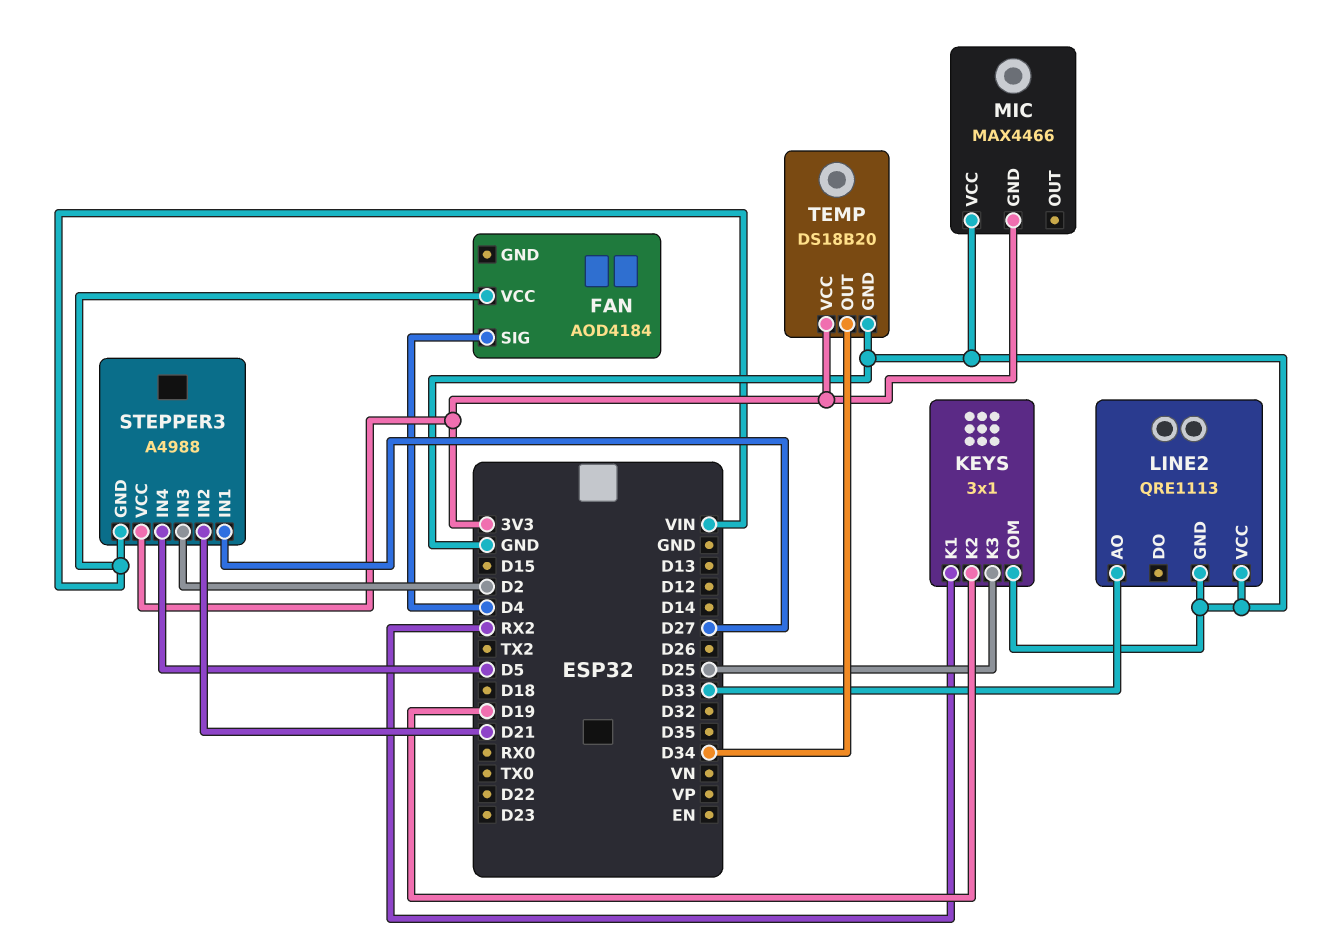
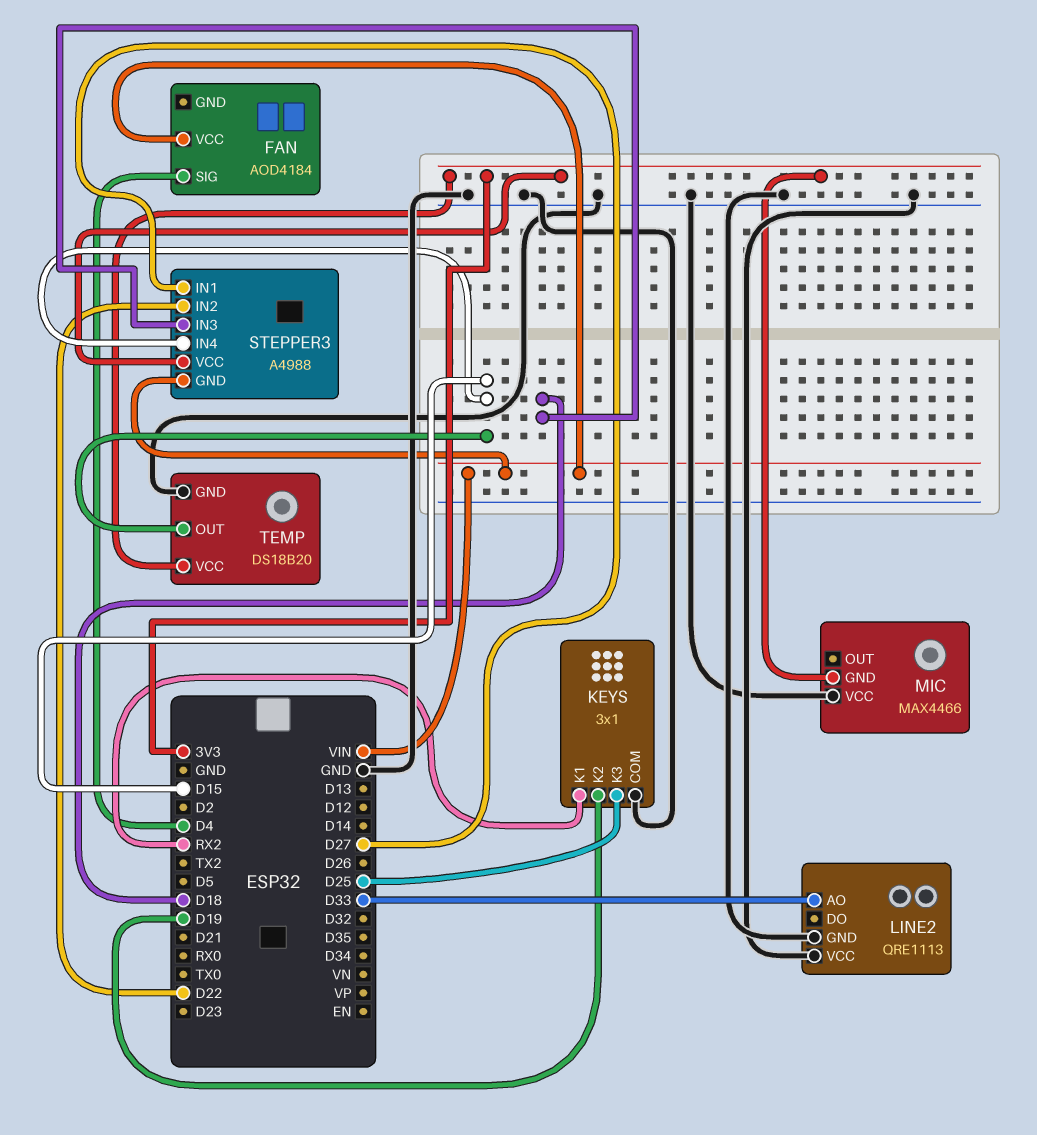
STEPPER3 pin IN2: D21 -> D22
STEPPER3 pin IN3: D2 -> D18
STEPPER3 pin IN4: D5 -> D15
TEMP pin OUT: D34 -> D15

